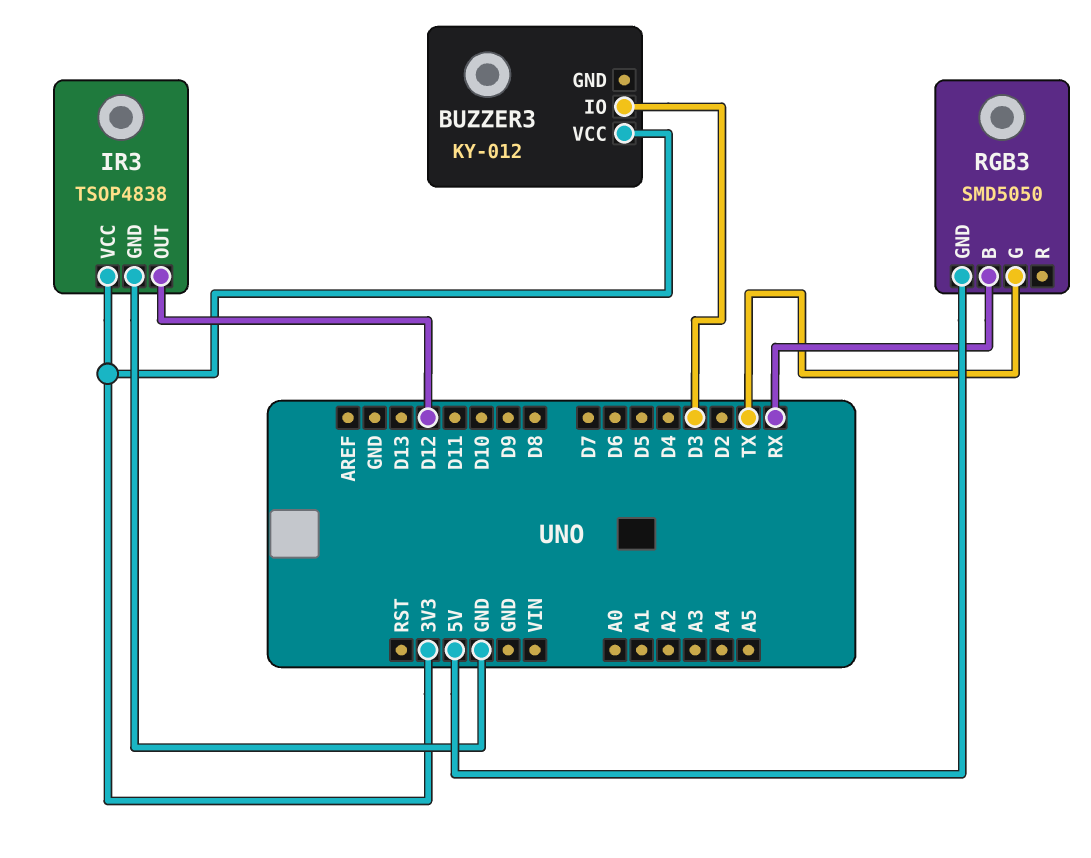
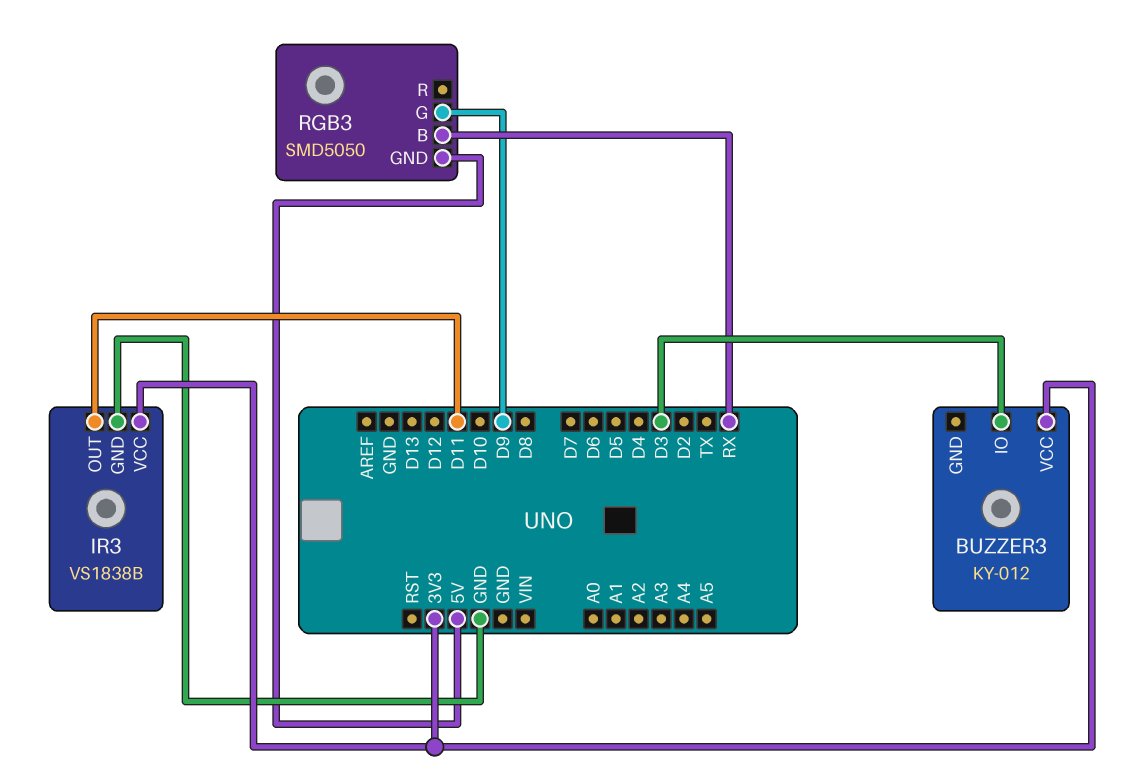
IR3: TSOP4838 -> VS1838B
IR3 pin OUT: D12 -> D11
RGB3 pin G: TX -> D9

